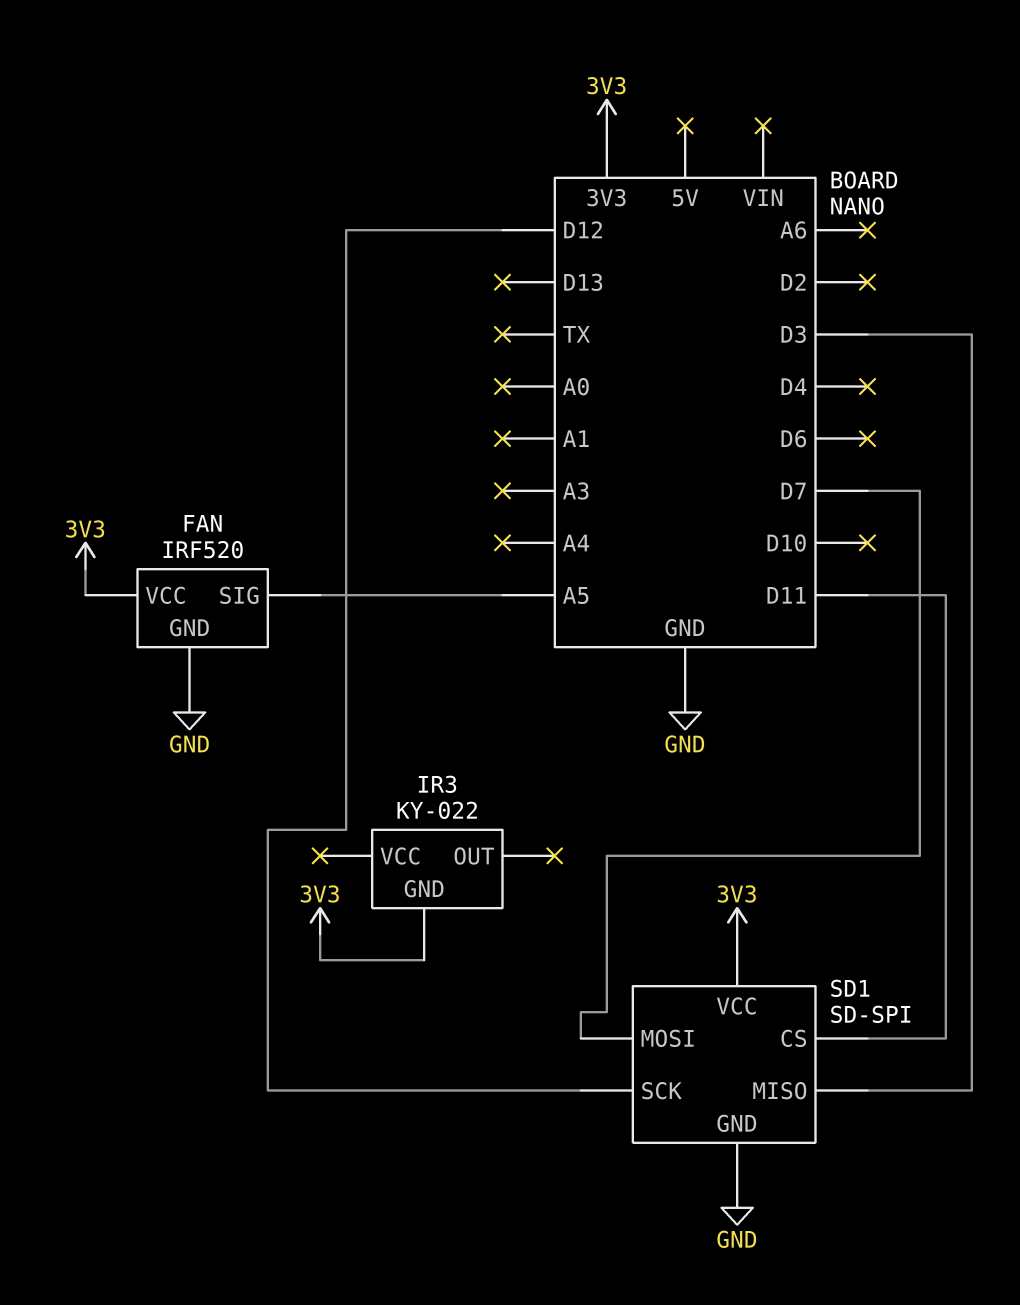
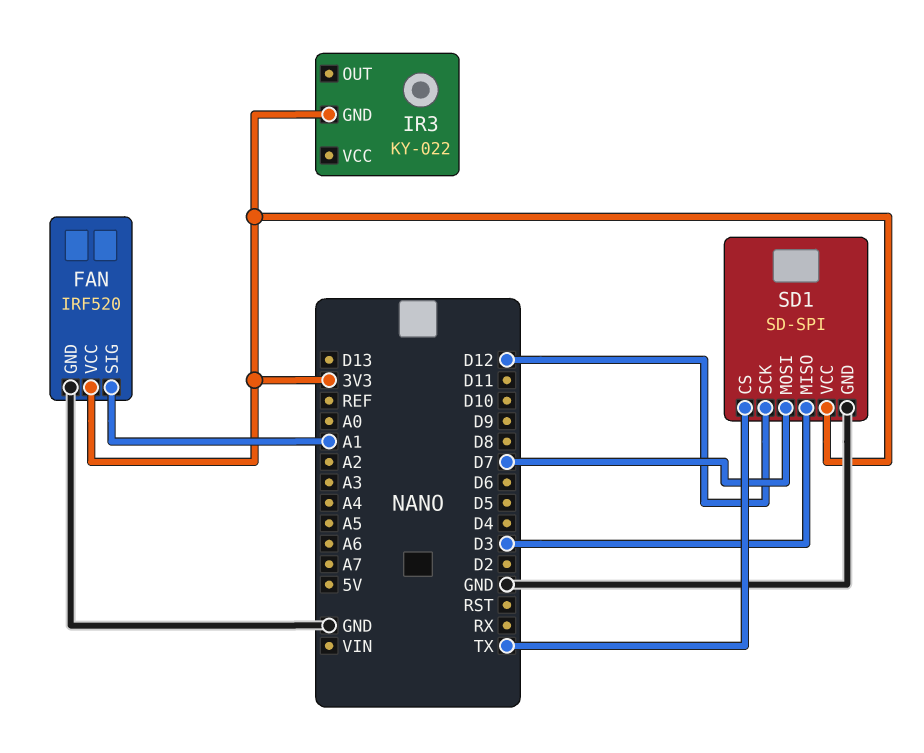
FAN pin SIG: A5 -> A1
SD1 pin CS: D11 -> TX

